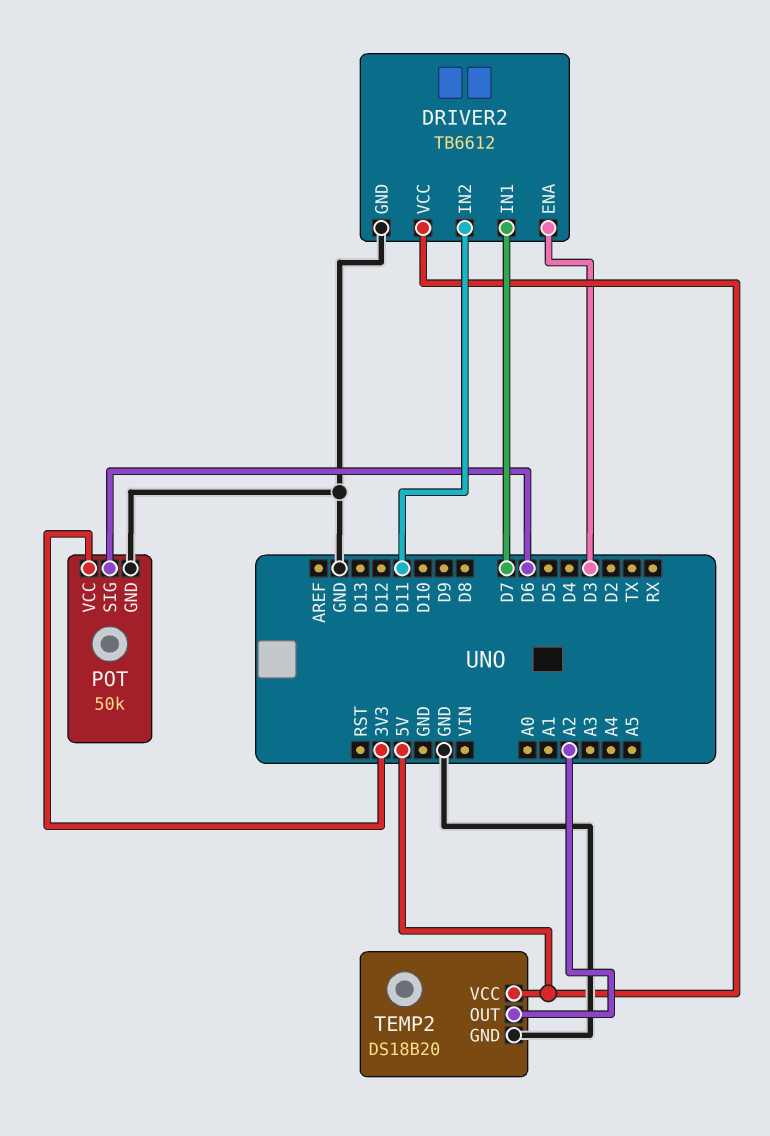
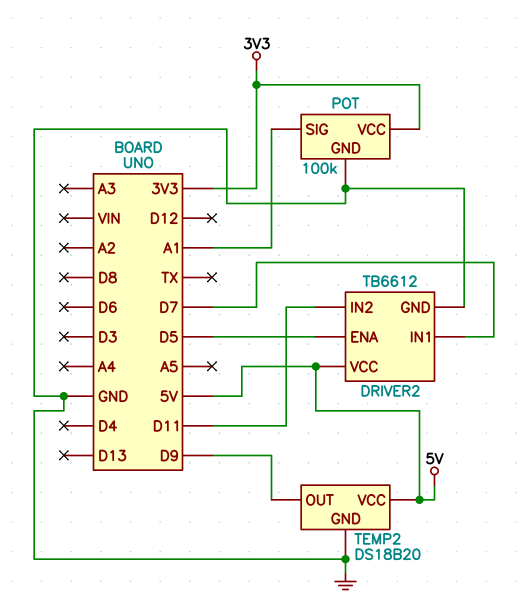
DRIVER2 pin ENA: D3 -> D5
POT: 50k -> 100k
POT pin SIG: D6 -> A1
TEMP2 pin OUT: A2 -> D9

